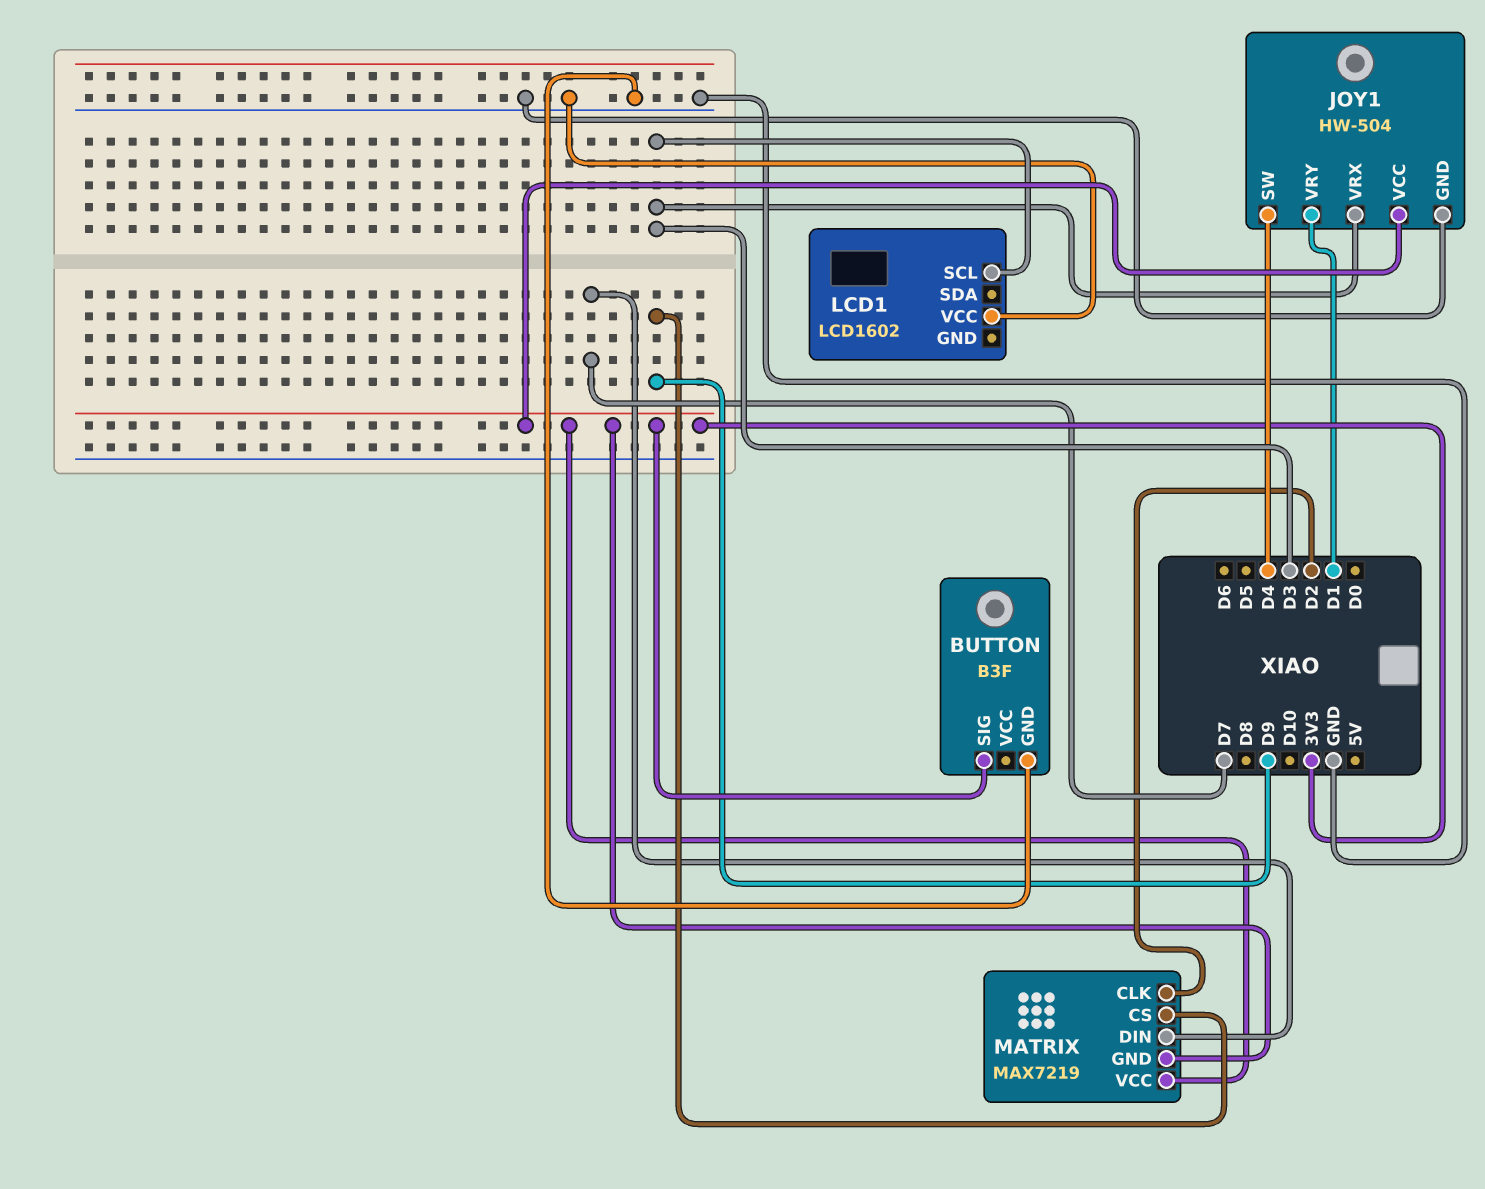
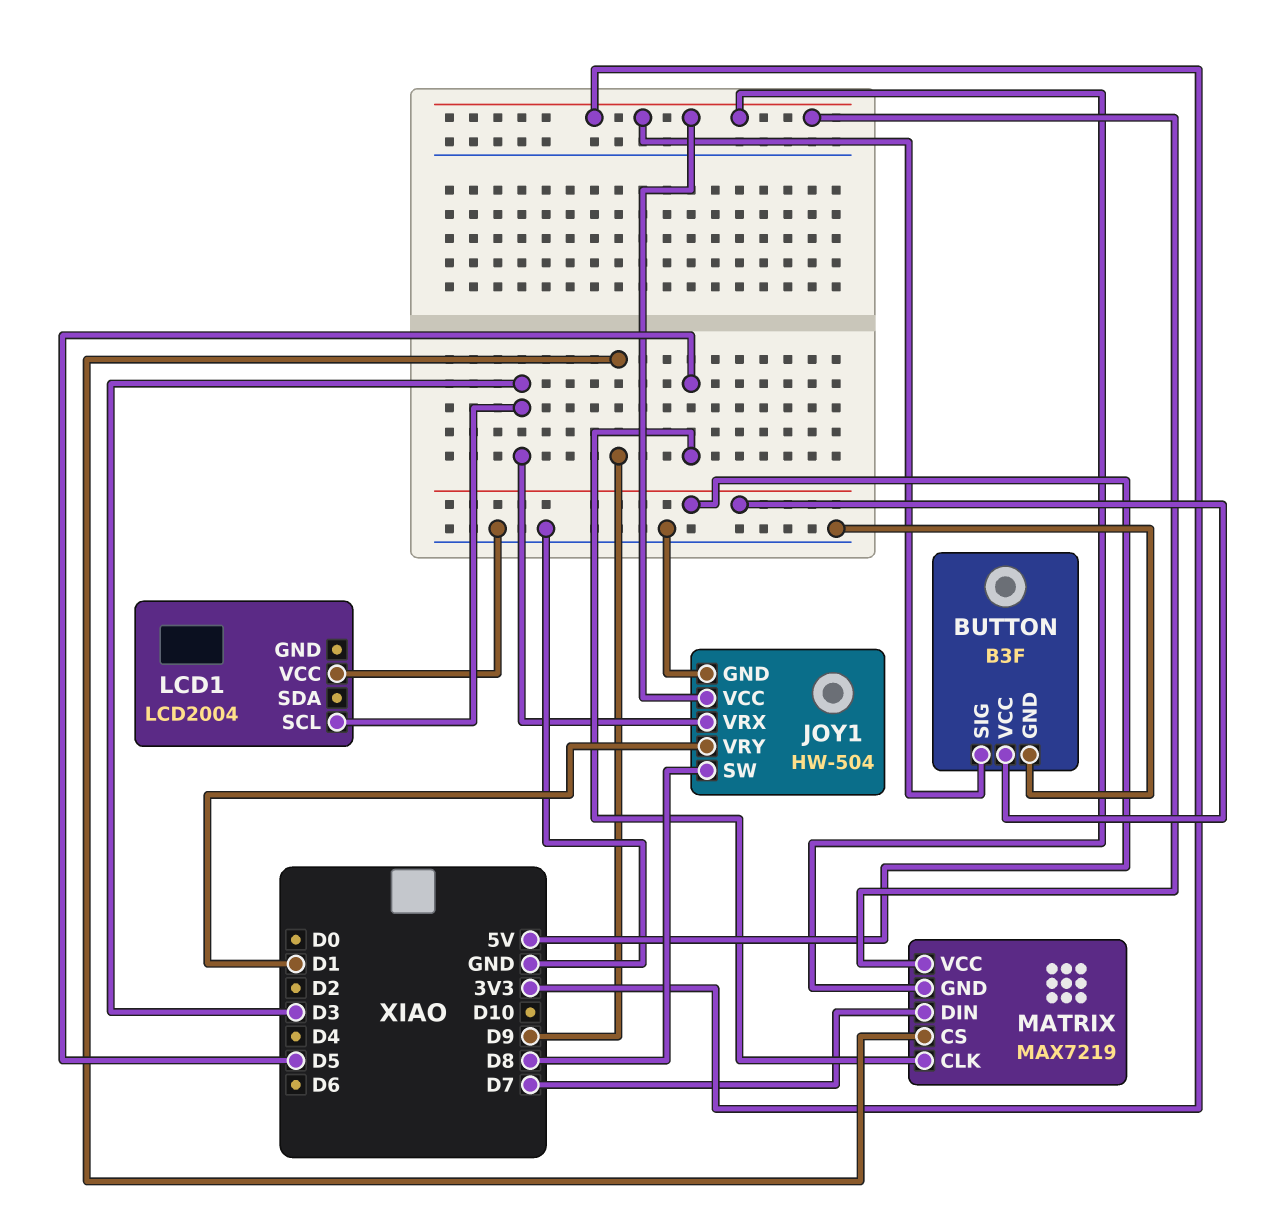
BUTTON pin VCC: none -> 5V
JOY1 pin SW: D4 -> D8
LCD1: LCD1602 -> LCD2004
MATRIX pin CLK: D2 -> D5

